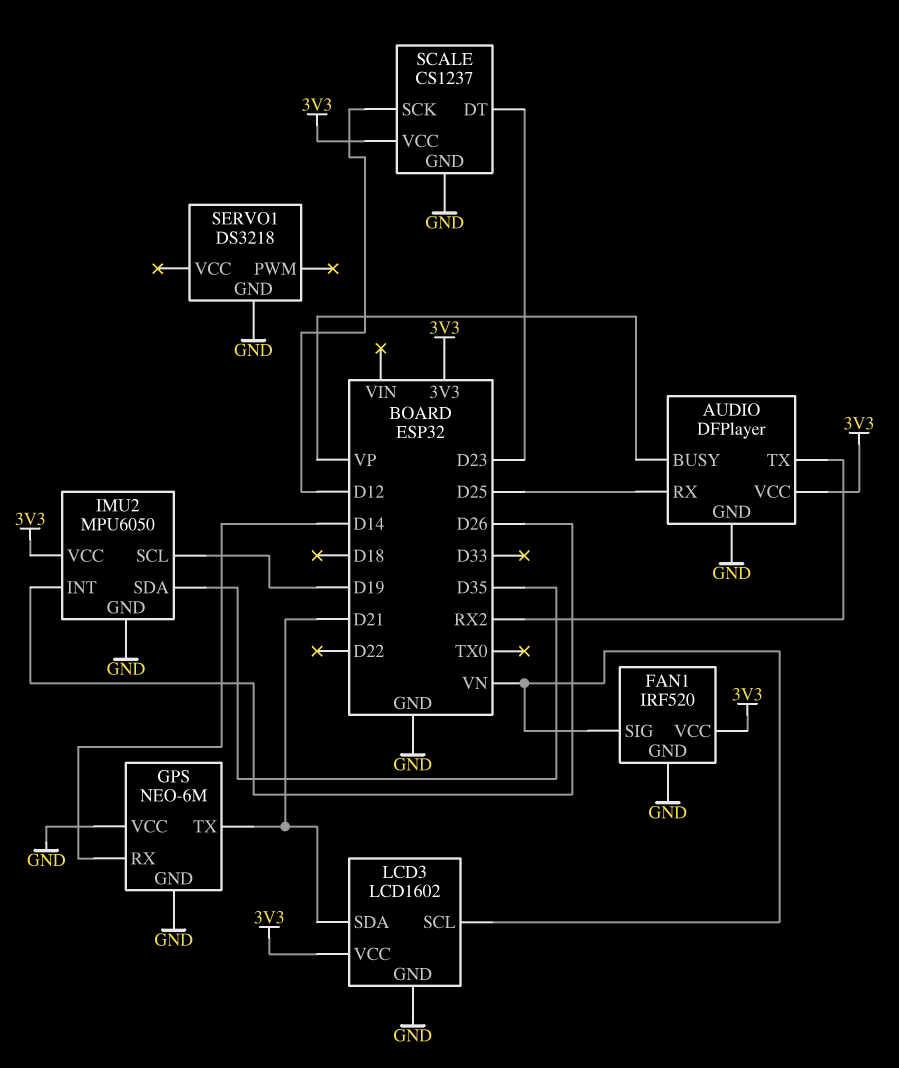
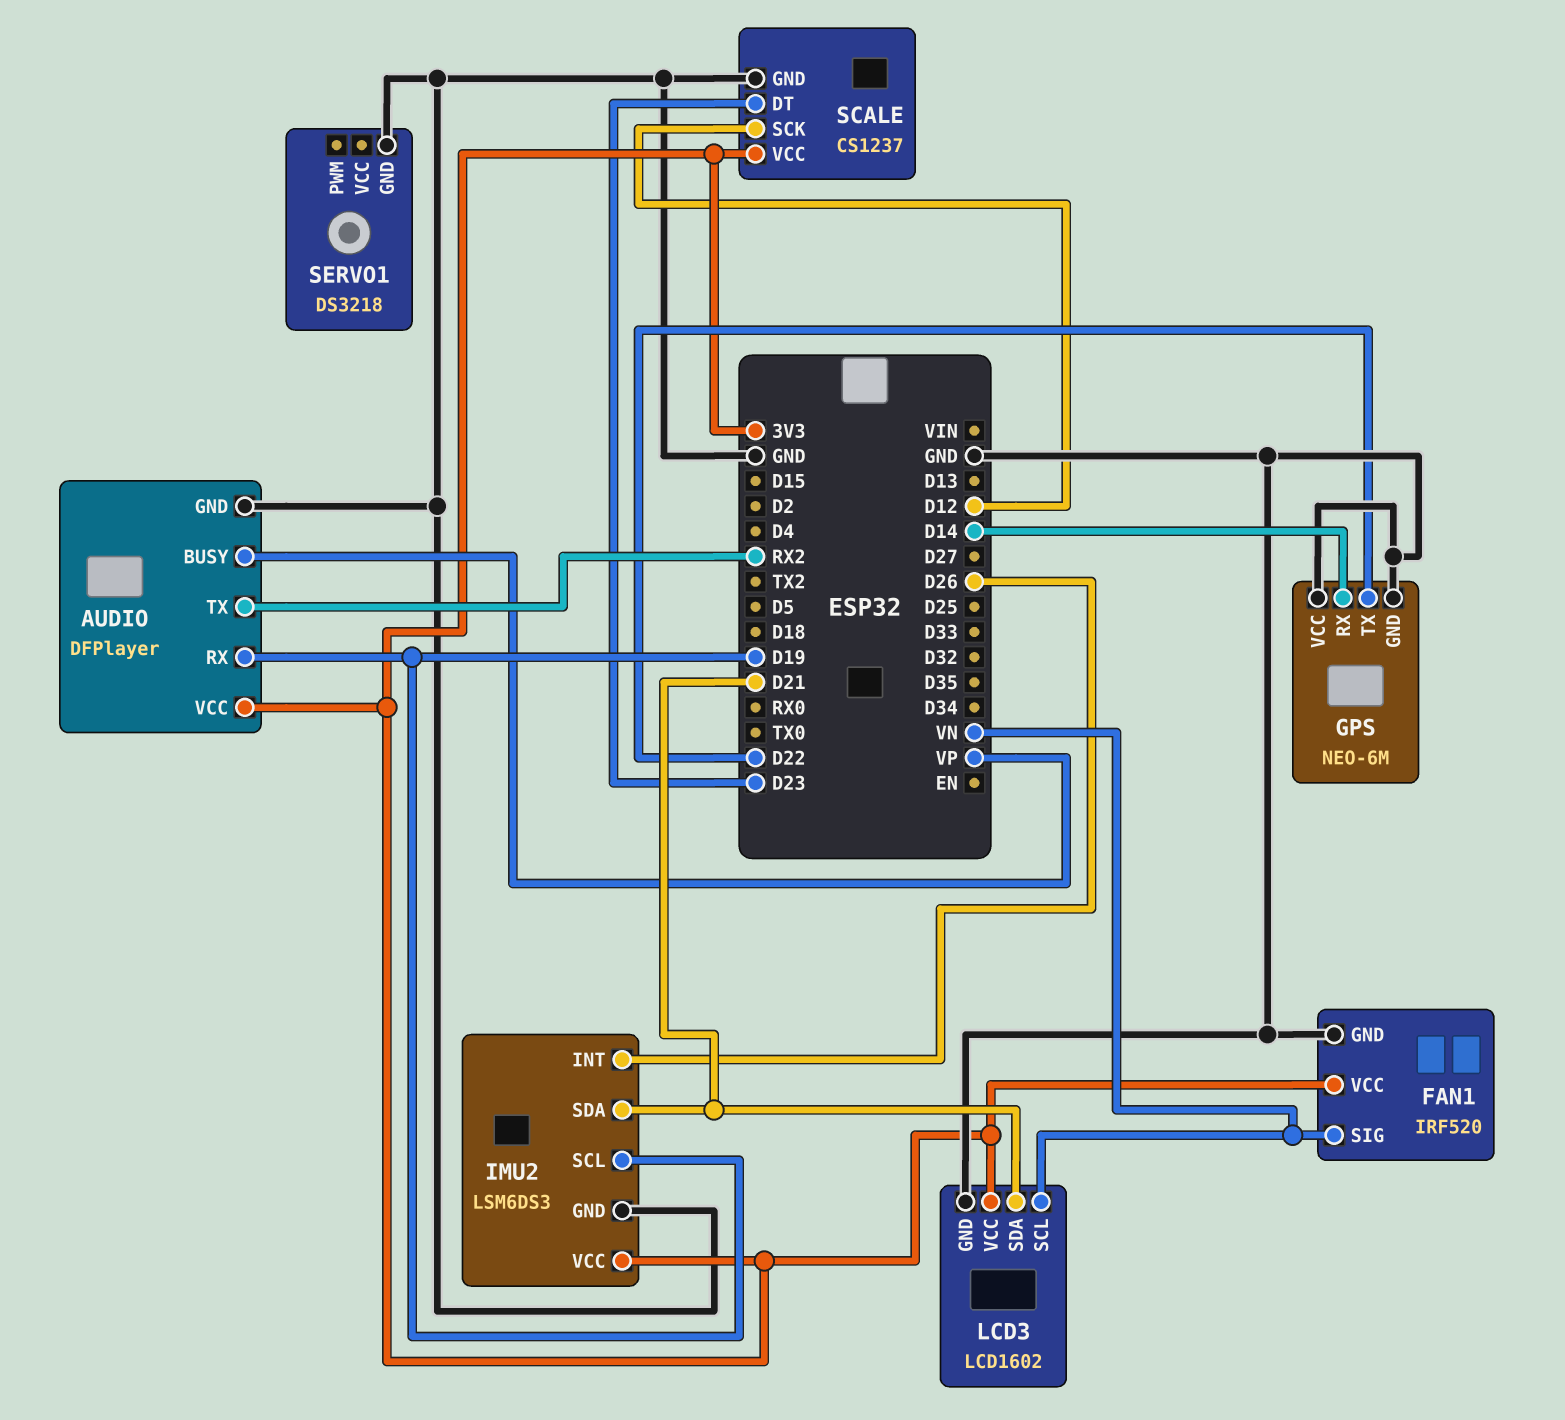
AUDIO pin RX: D25 -> D19
GPS pin TX: D21 -> D22
IMU2: MPU6050 -> LSM6DS3
IMU2 pin SDA: D35 -> D21

